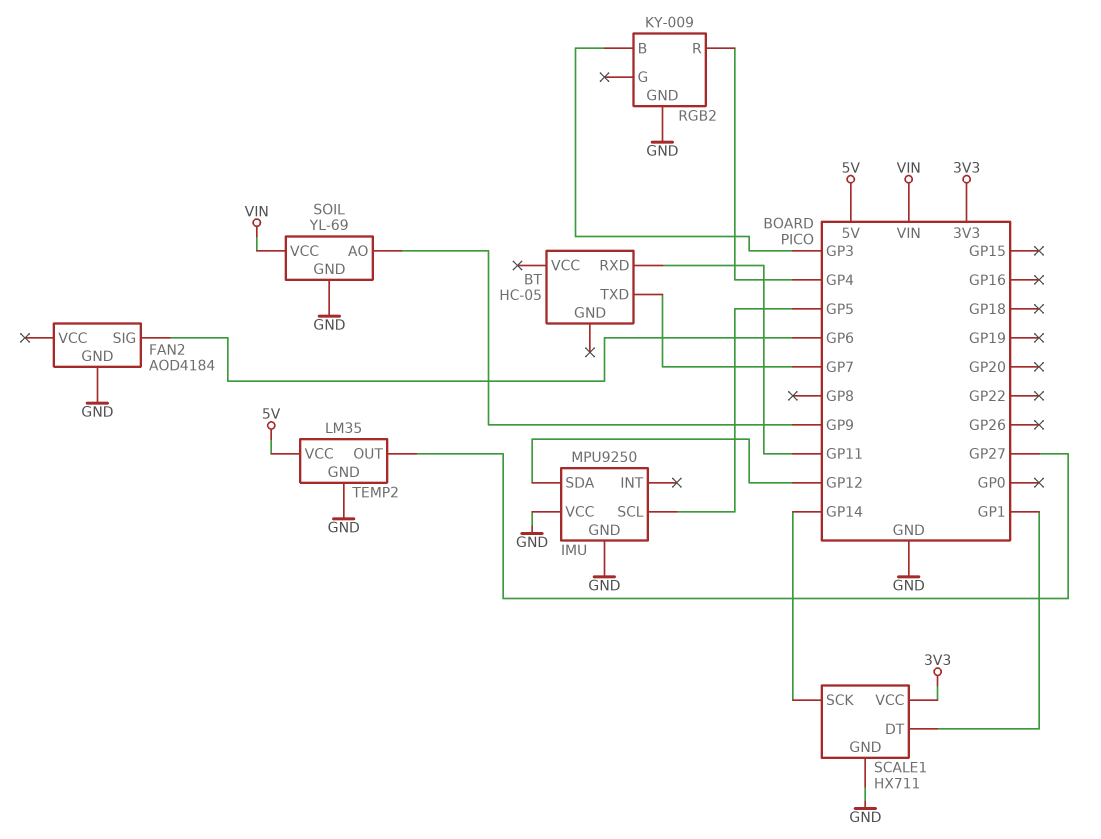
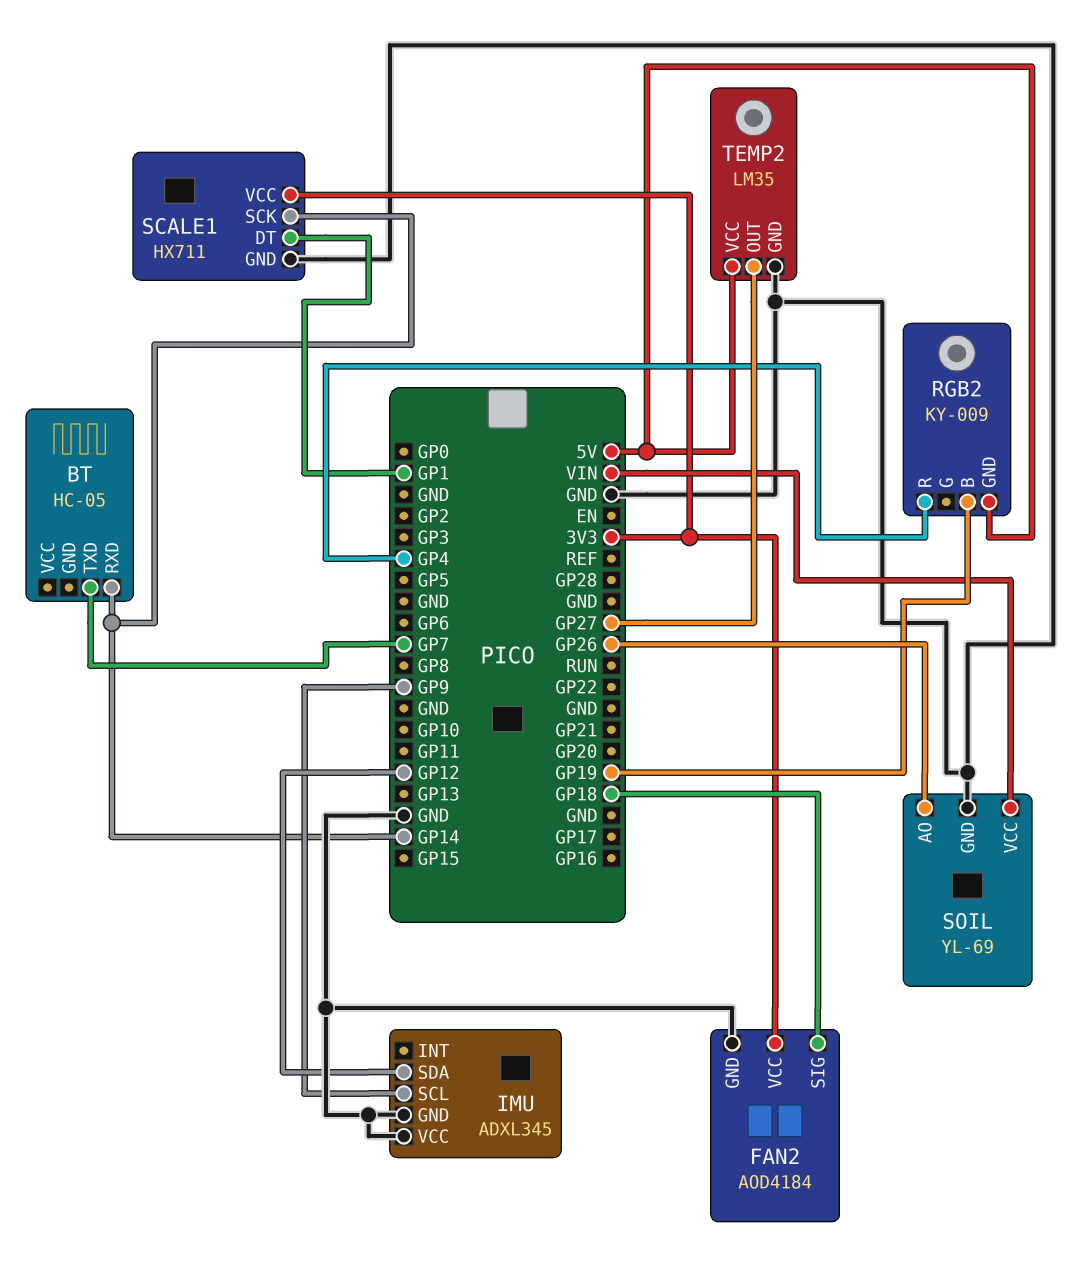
BT pin RXD: GP11 -> GP14
FAN2 pin SIG: GP6 -> GP18
FAN2 pin VCC: none -> 3V3
IMU: MPU9250 -> ADXL345
IMU pin SCL: GP5 -> GP9
RGB2 pin B: GP3 -> GP19
RGB2 pin GND: GND -> 5V
SOIL pin AO: GP9 -> GP26

